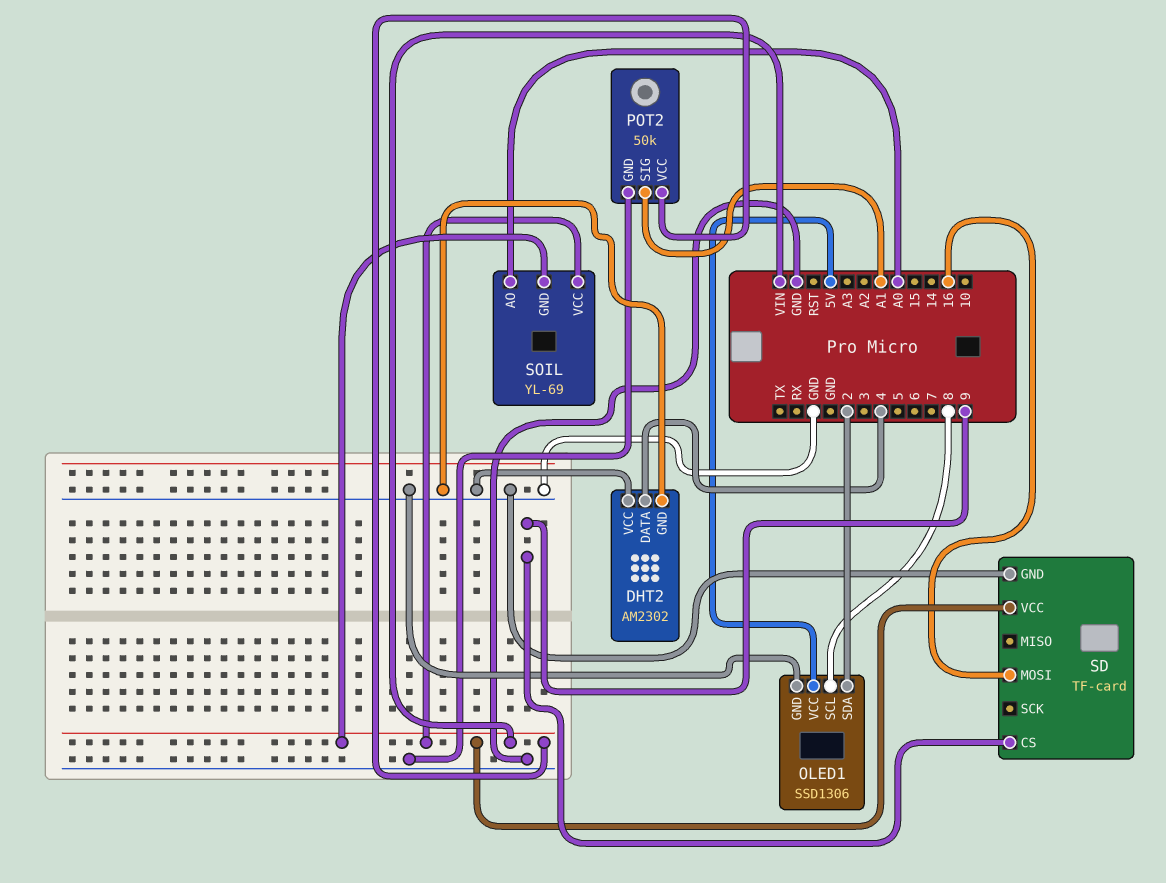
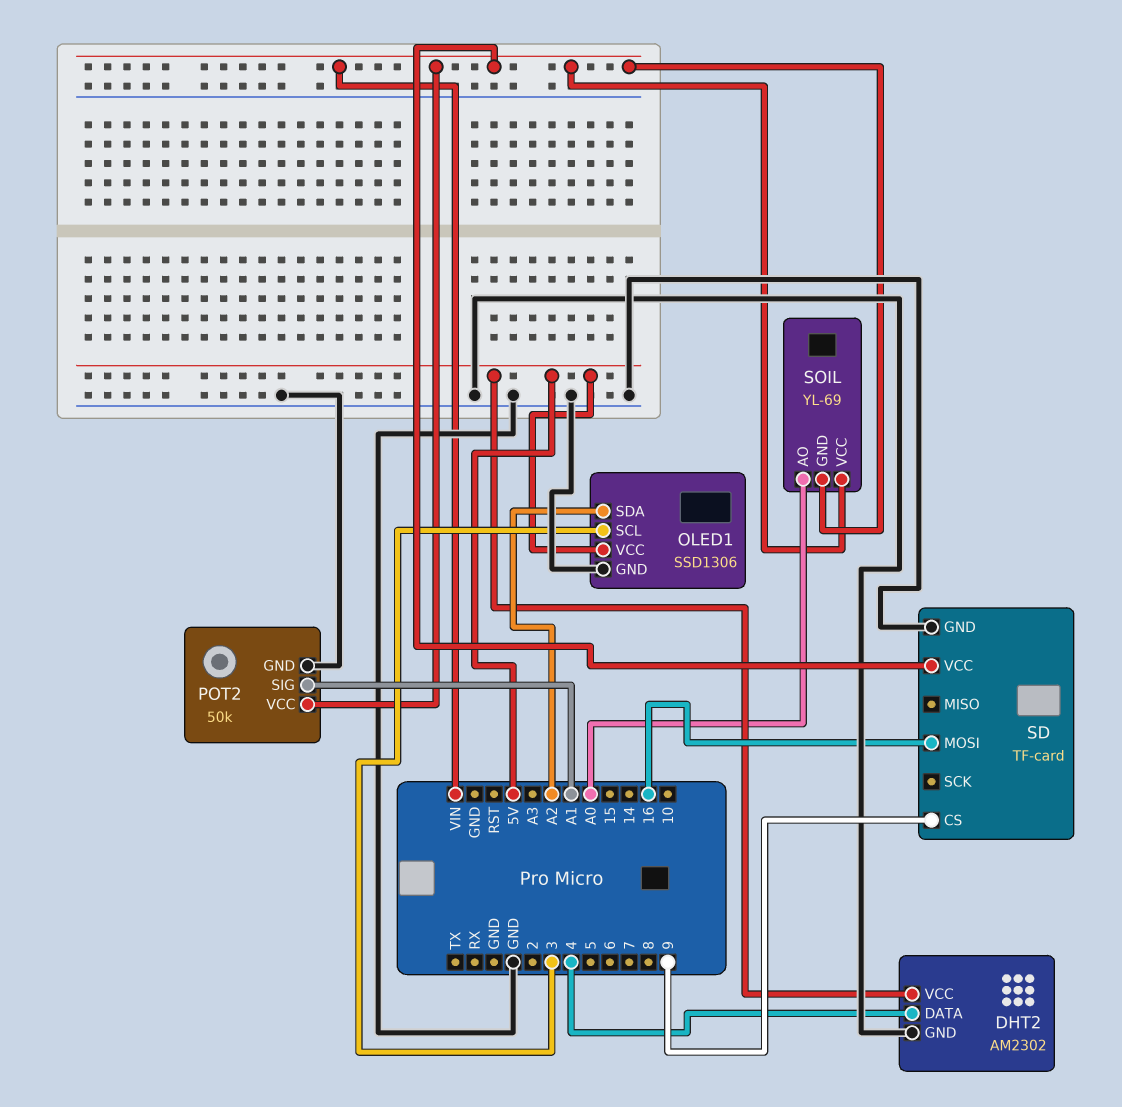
DHT2 pin VCC: GND -> 5V
OLED1 pin SCL: 8 -> 3
OLED1 pin SDA: 2 -> A2

